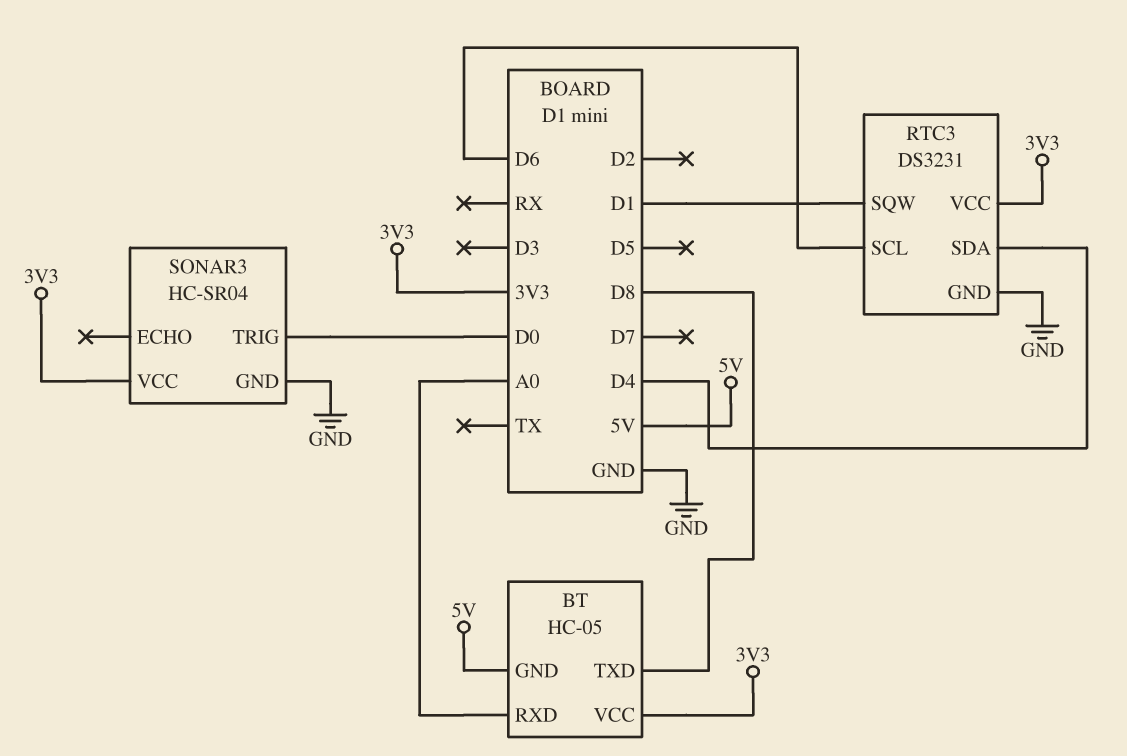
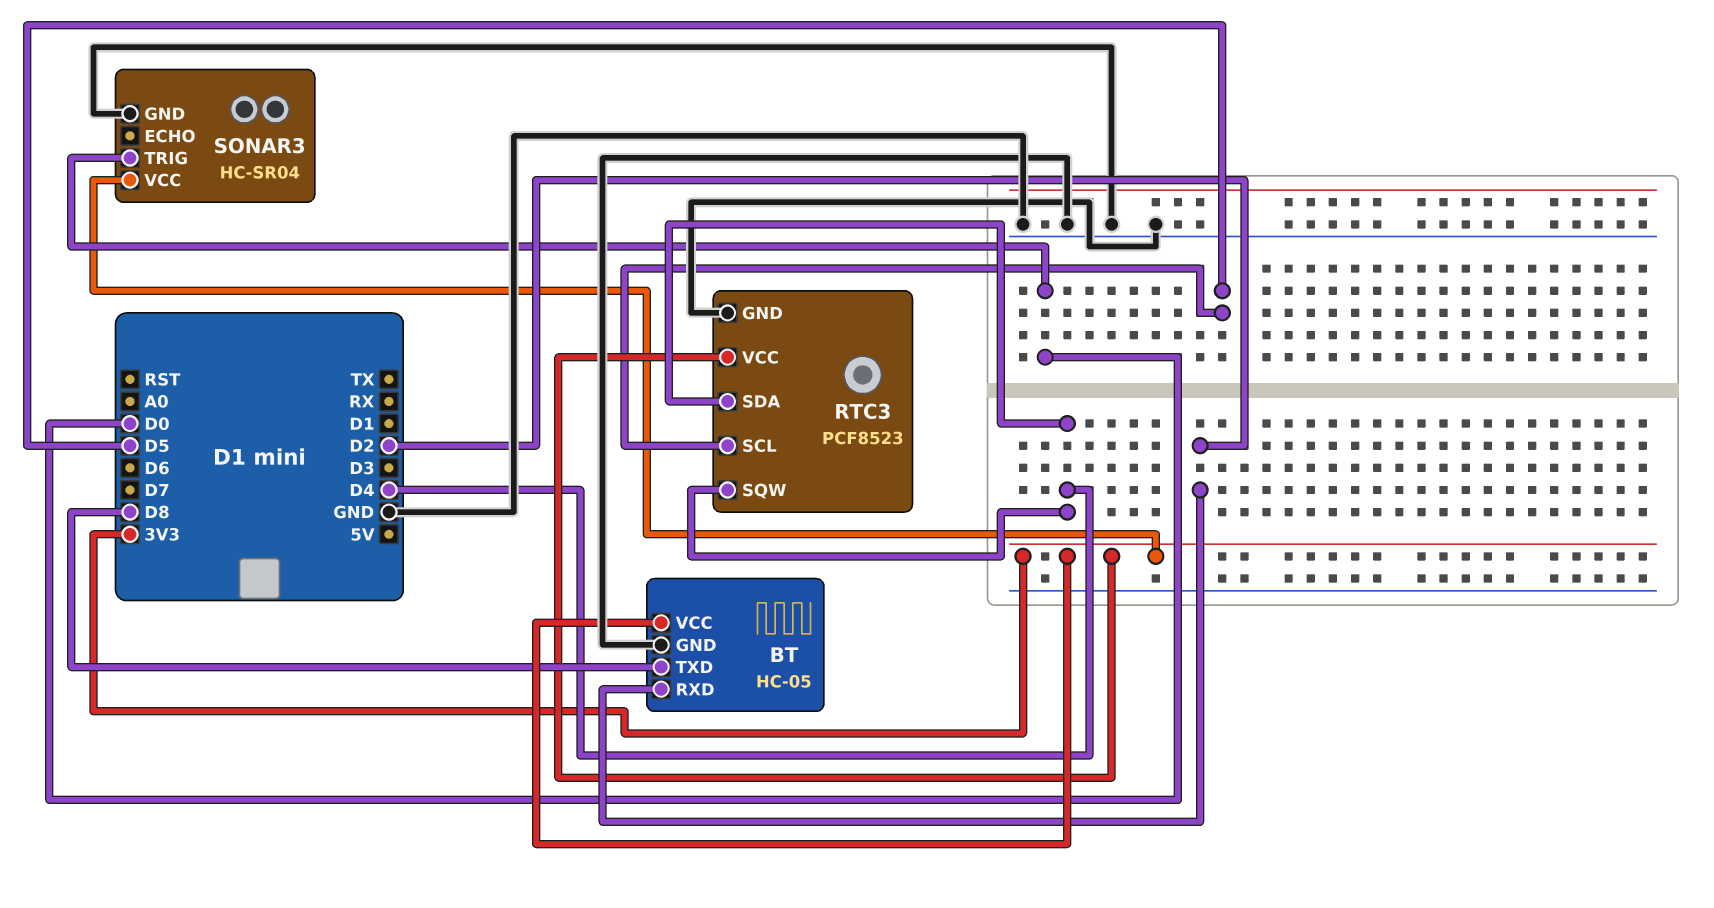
BT pin GND: 5V -> GND
BT pin RXD: A0 -> D2
RTC3: DS3231 -> PCF8523
RTC3 pin SCL: D6 -> D5
RTC3 pin SQW: D1 -> D4

